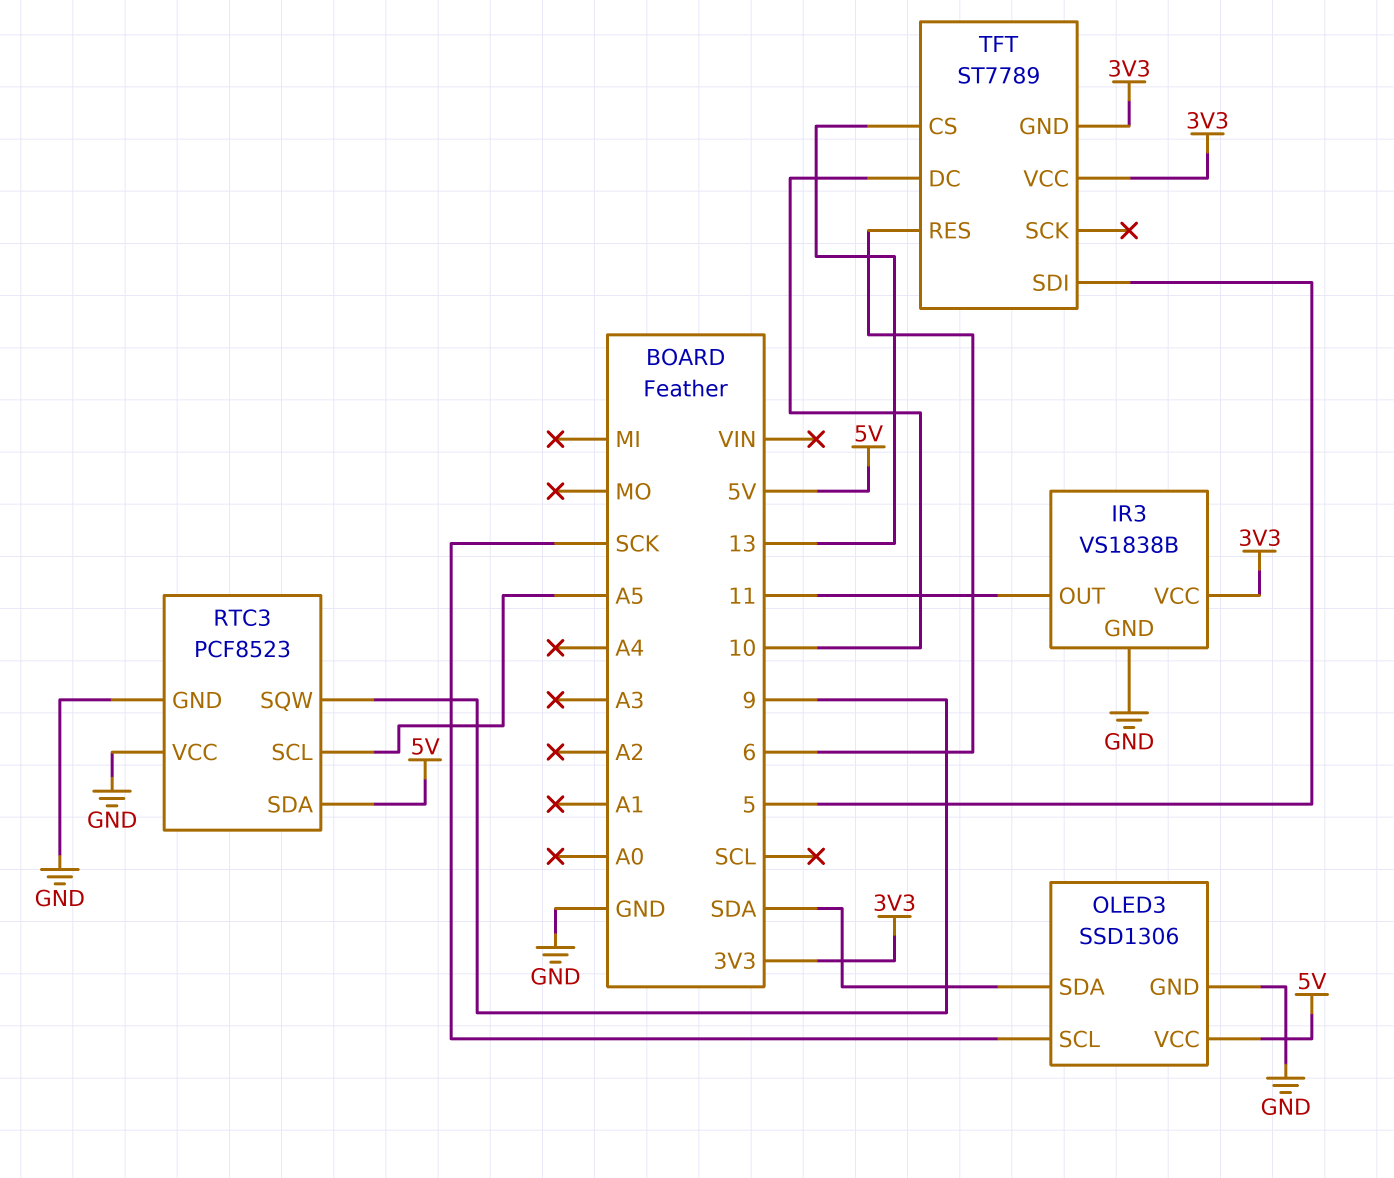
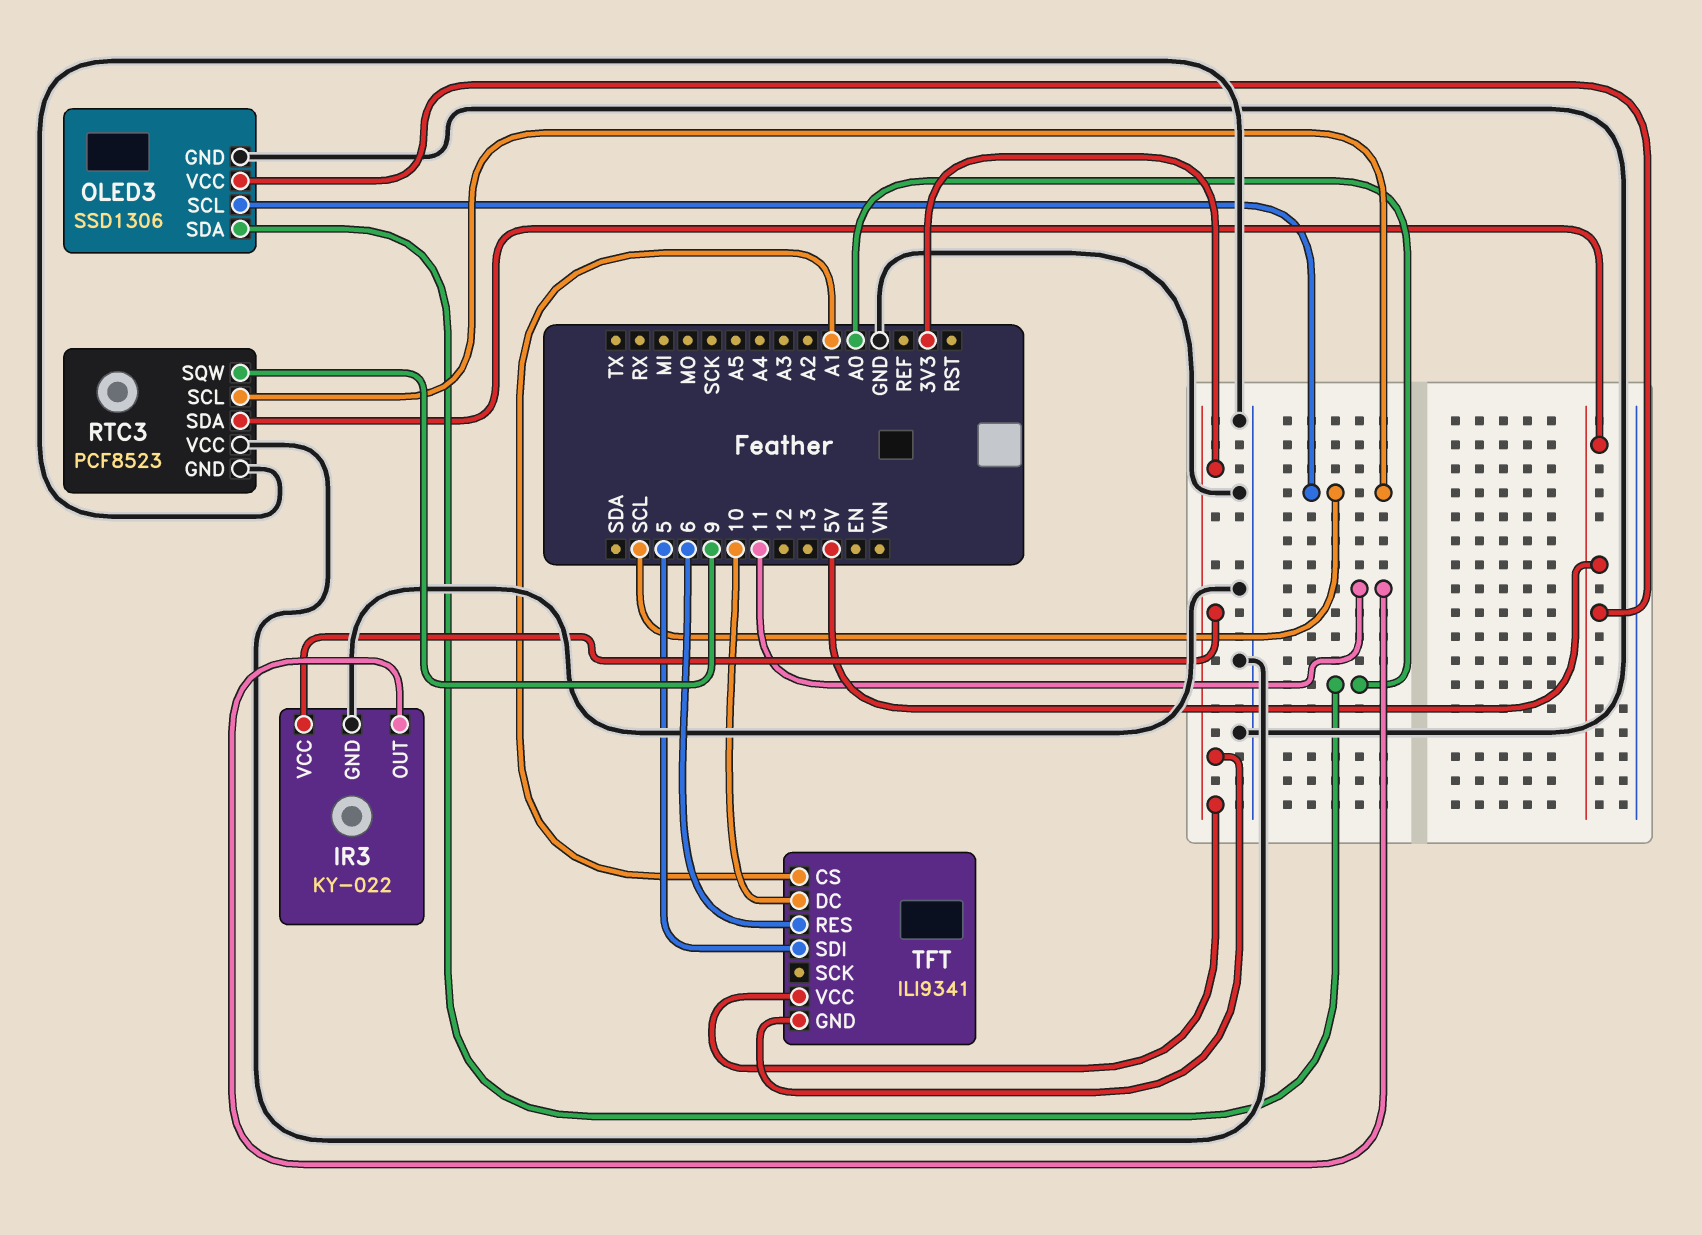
IR3: VS1838B -> KY-022
OLED3 pin SCL: SCK -> SCL
OLED3 pin SDA: SDA -> A0
RTC3 pin SCL: A5 -> SCL
TFT: ST7789 -> ILI9341
TFT pin CS: 13 -> A1

